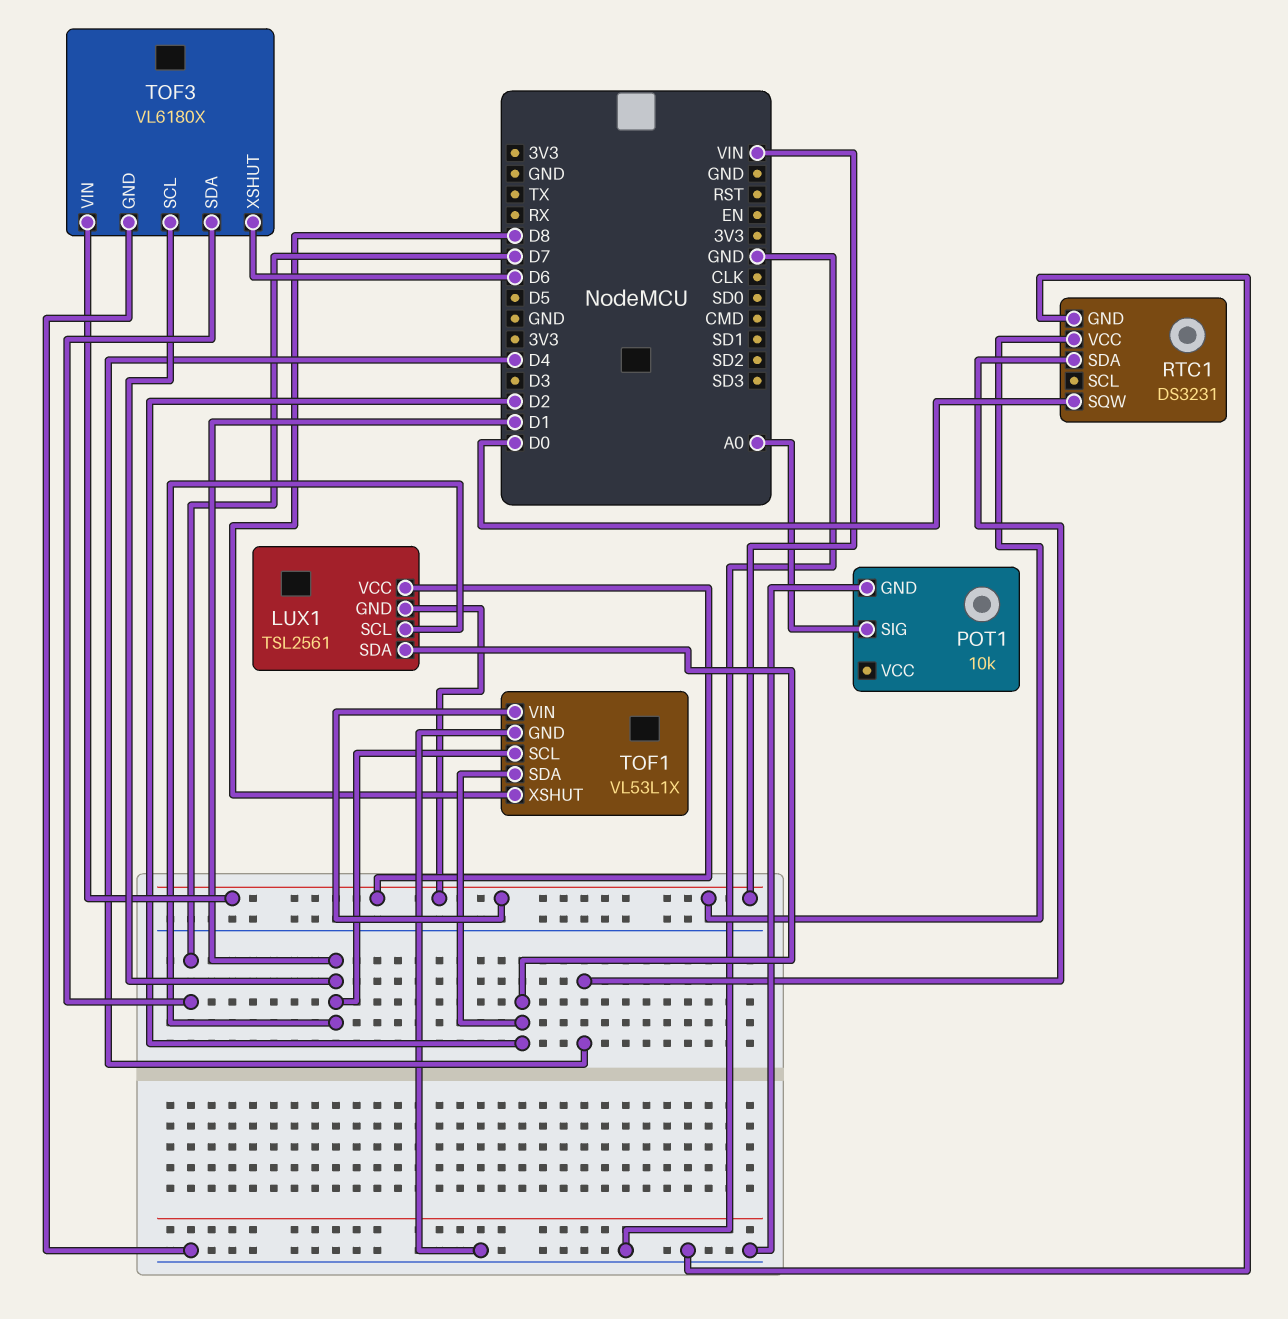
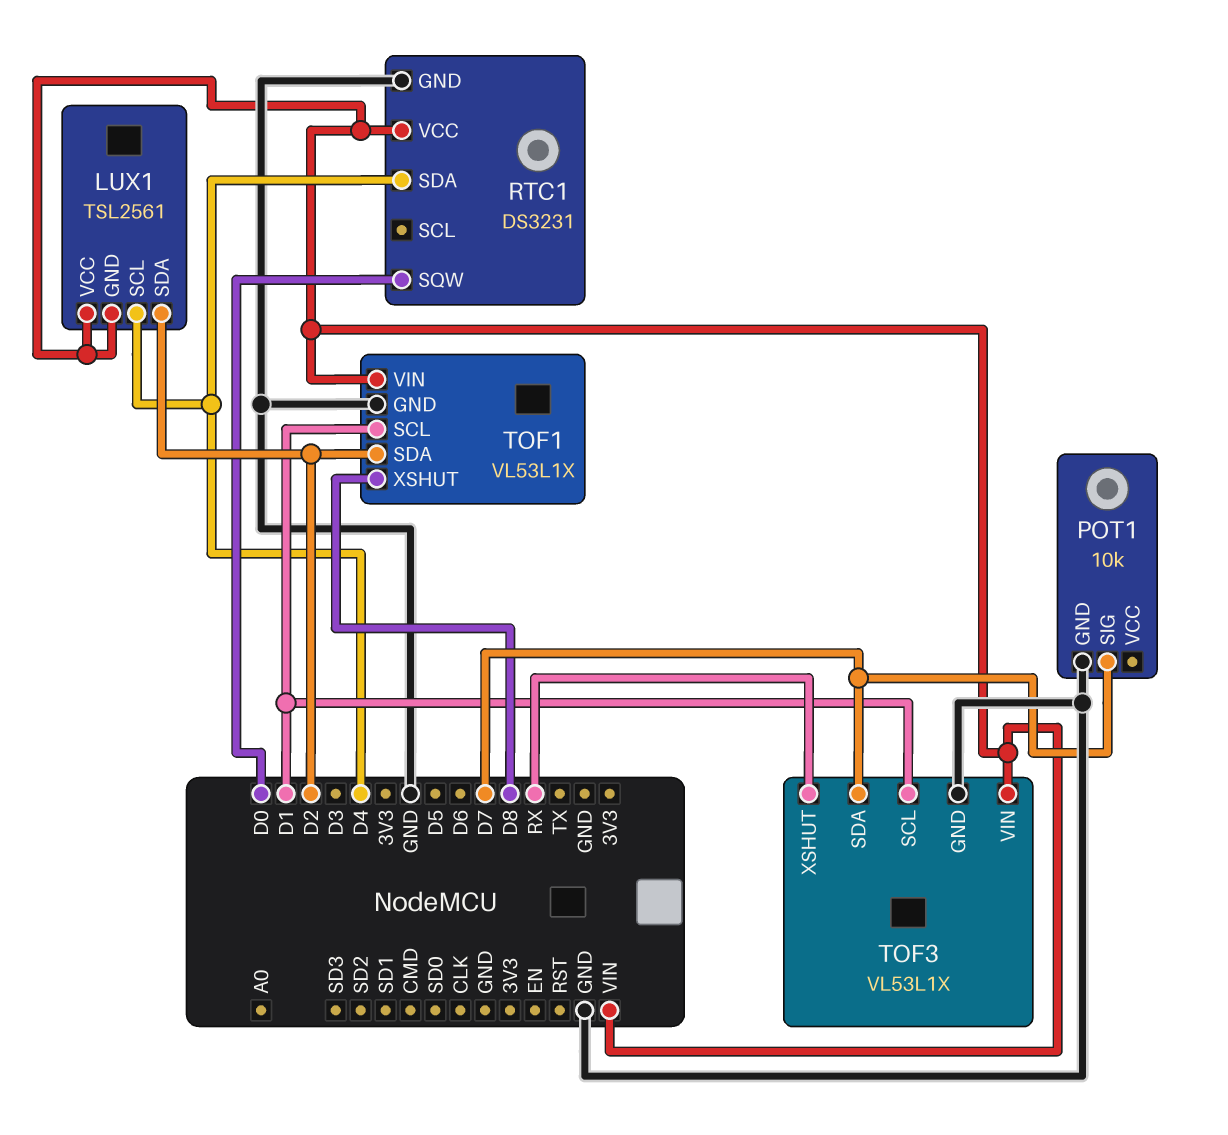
LUX1 pin SCL: D1 -> D4
POT1 pin SIG: A0 -> D7
TOF3: VL6180X -> VL53L1X
TOF3 pin XSHUT: D6 -> RX

